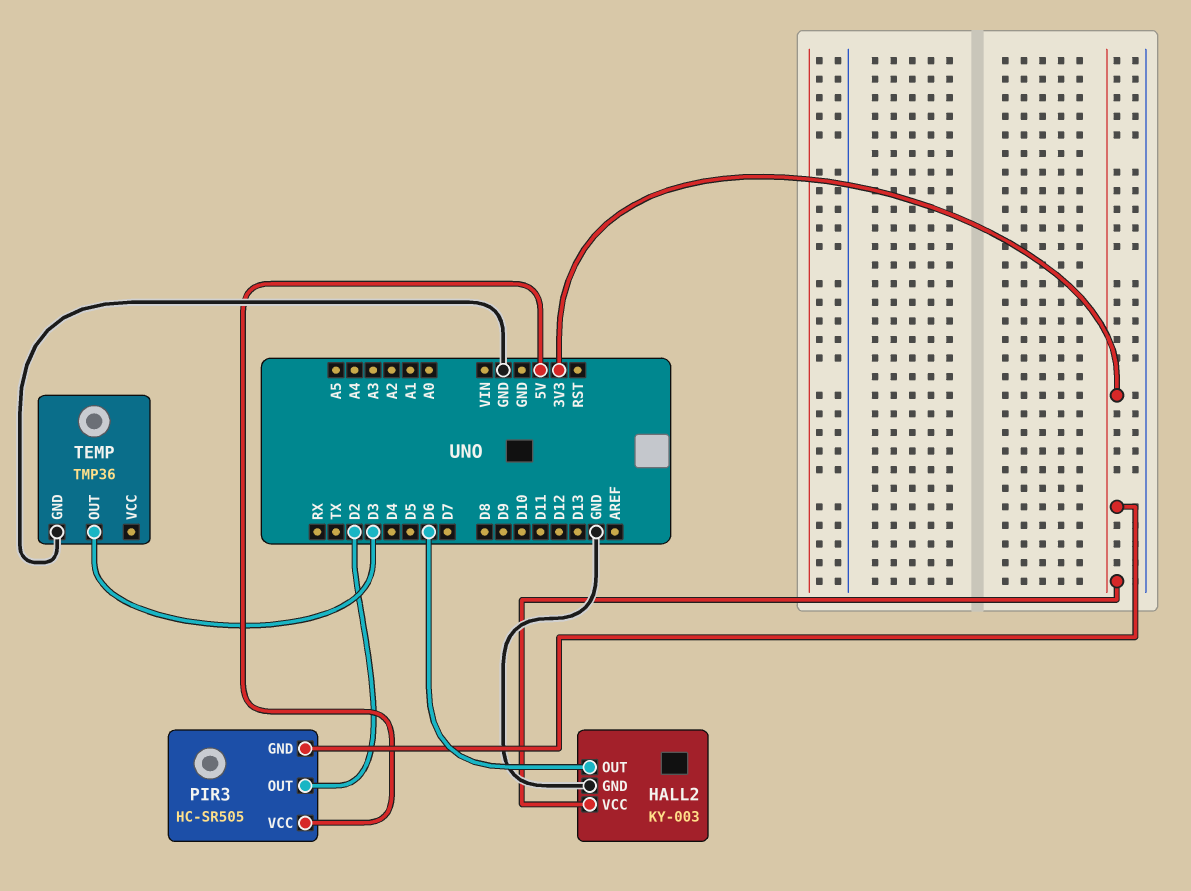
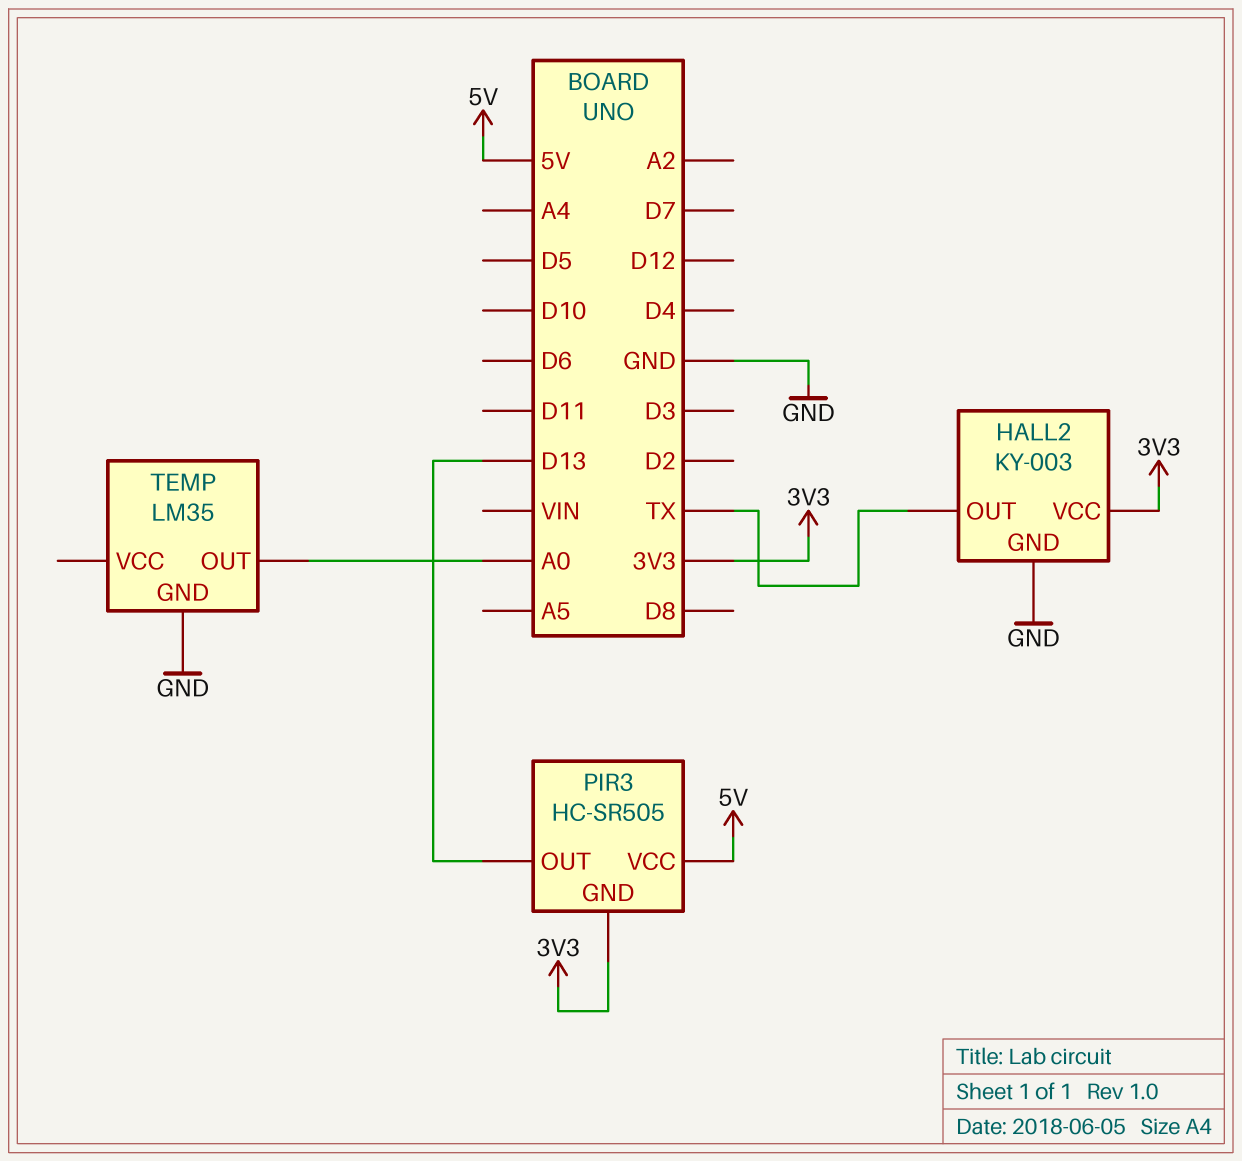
HALL2 pin OUT: D6 -> TX
PIR3 pin OUT: D2 -> D13
TEMP: TMP36 -> LM35
TEMP pin OUT: D3 -> A0

